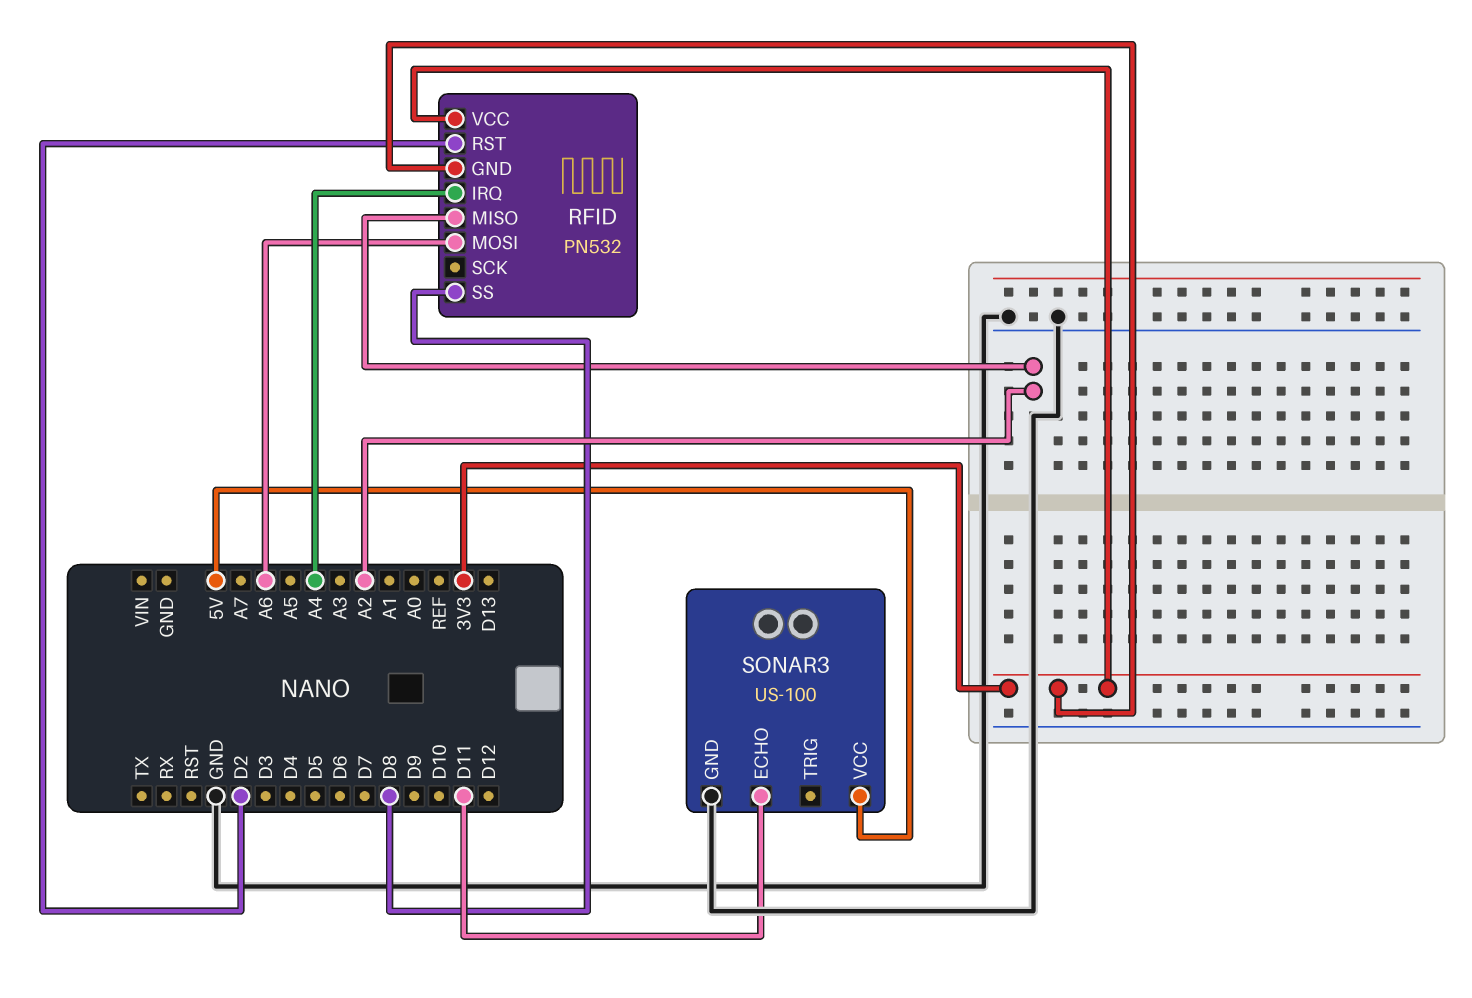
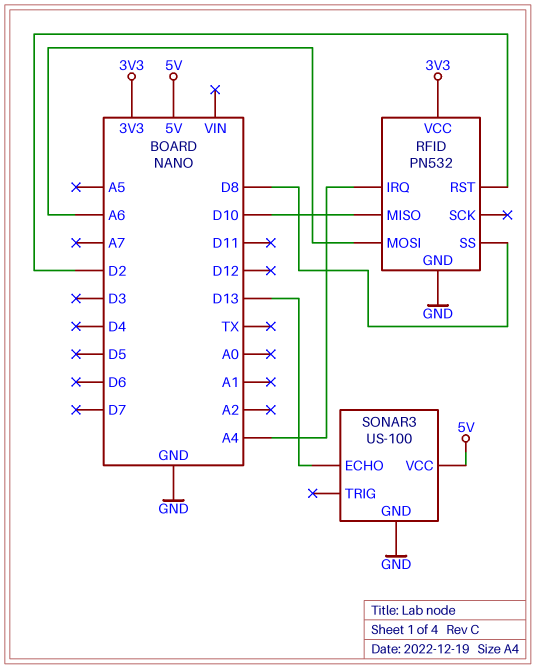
RFID pin GND: 3V3 -> GND
RFID pin MISO: A2 -> D10
SONAR3 pin ECHO: D11 -> D13

